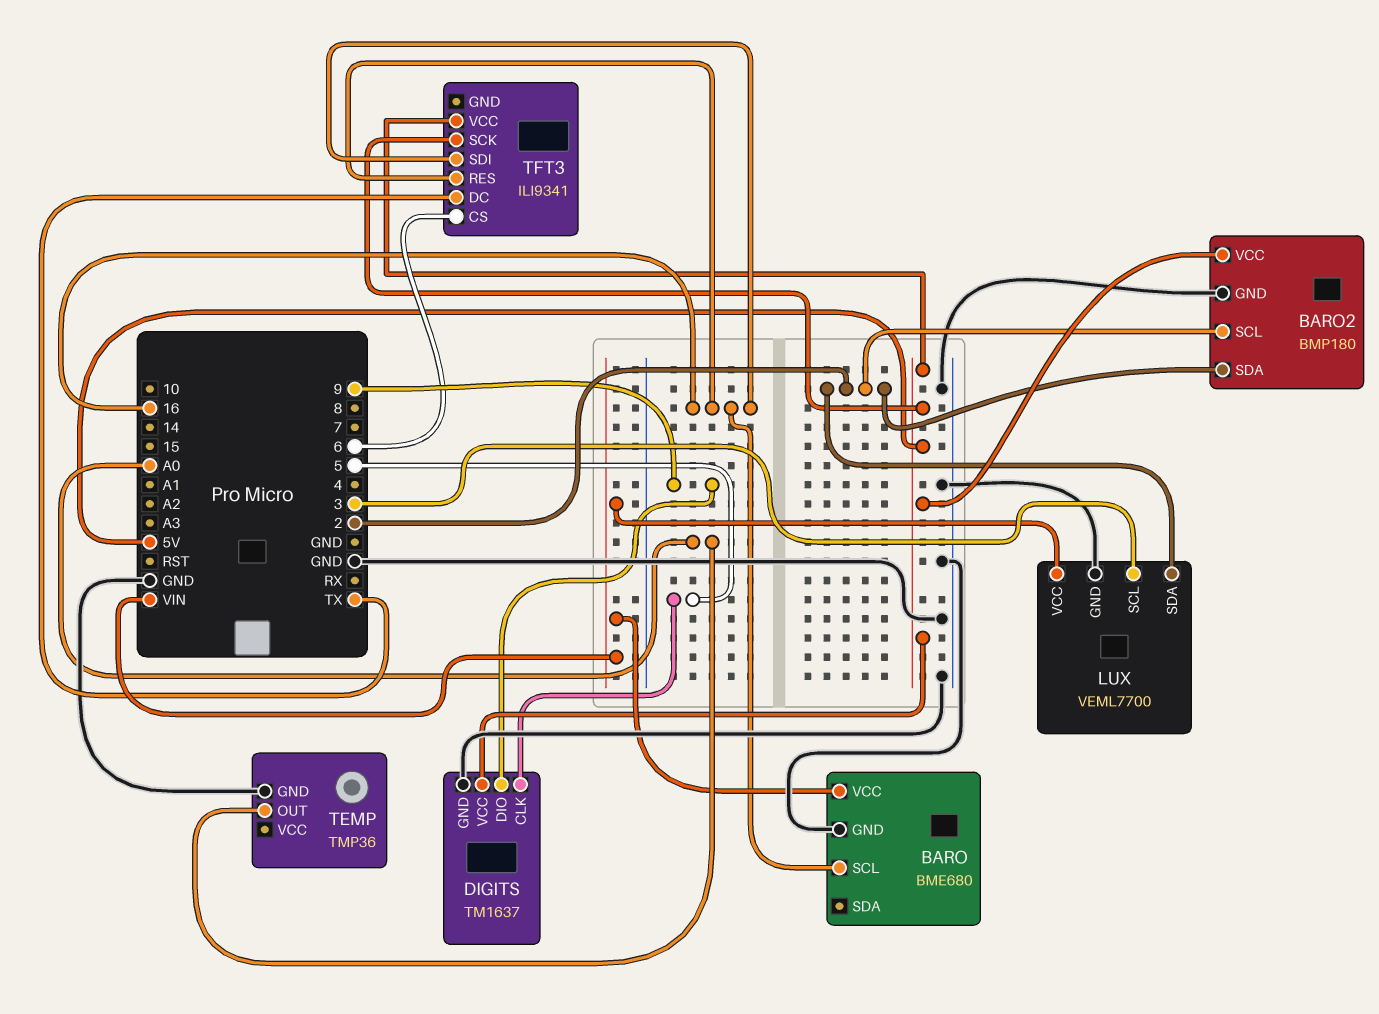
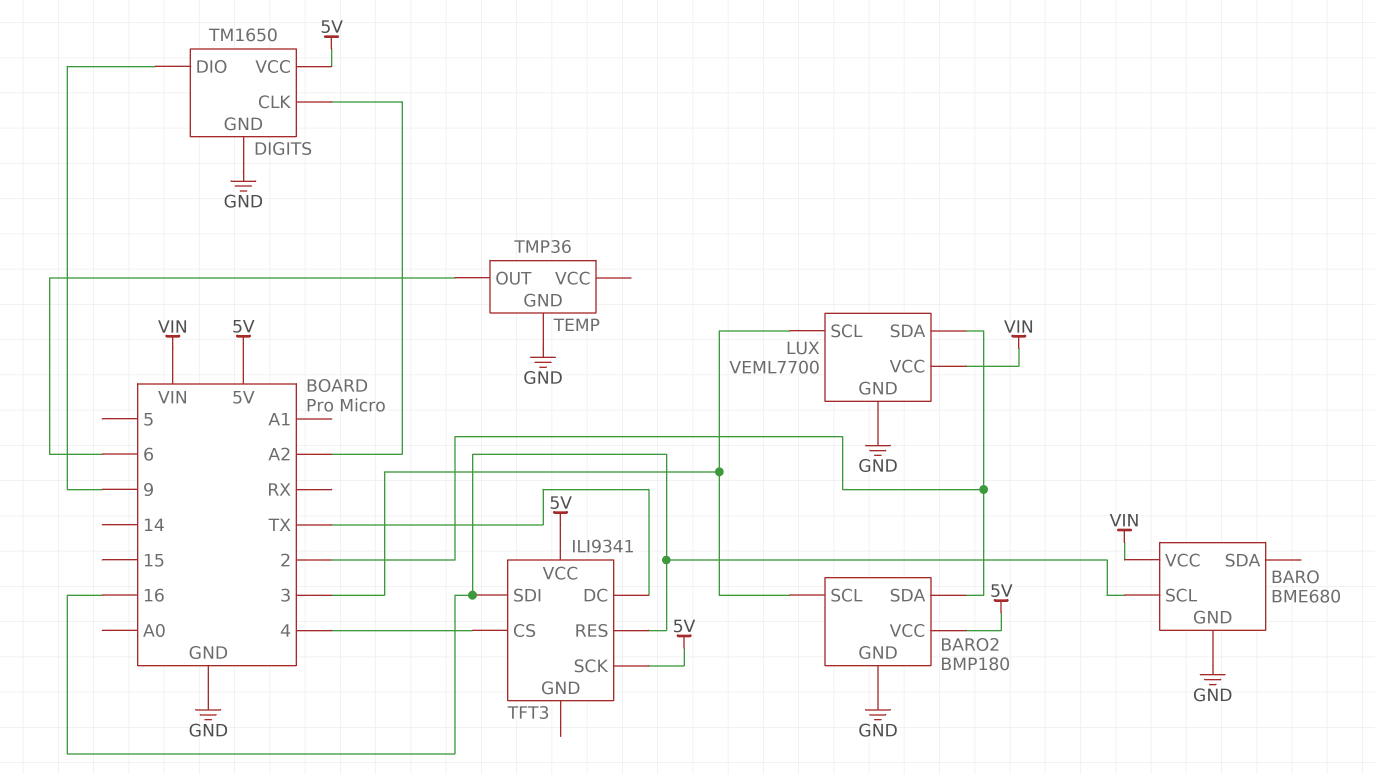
BARO2 pin SCL: 2 -> 3
DIGITS: TM1637 -> TM1650
DIGITS pin CLK: 5 -> A2
TEMP pin OUT: A0 -> 6
TFT3 pin CS: 6 -> 4

